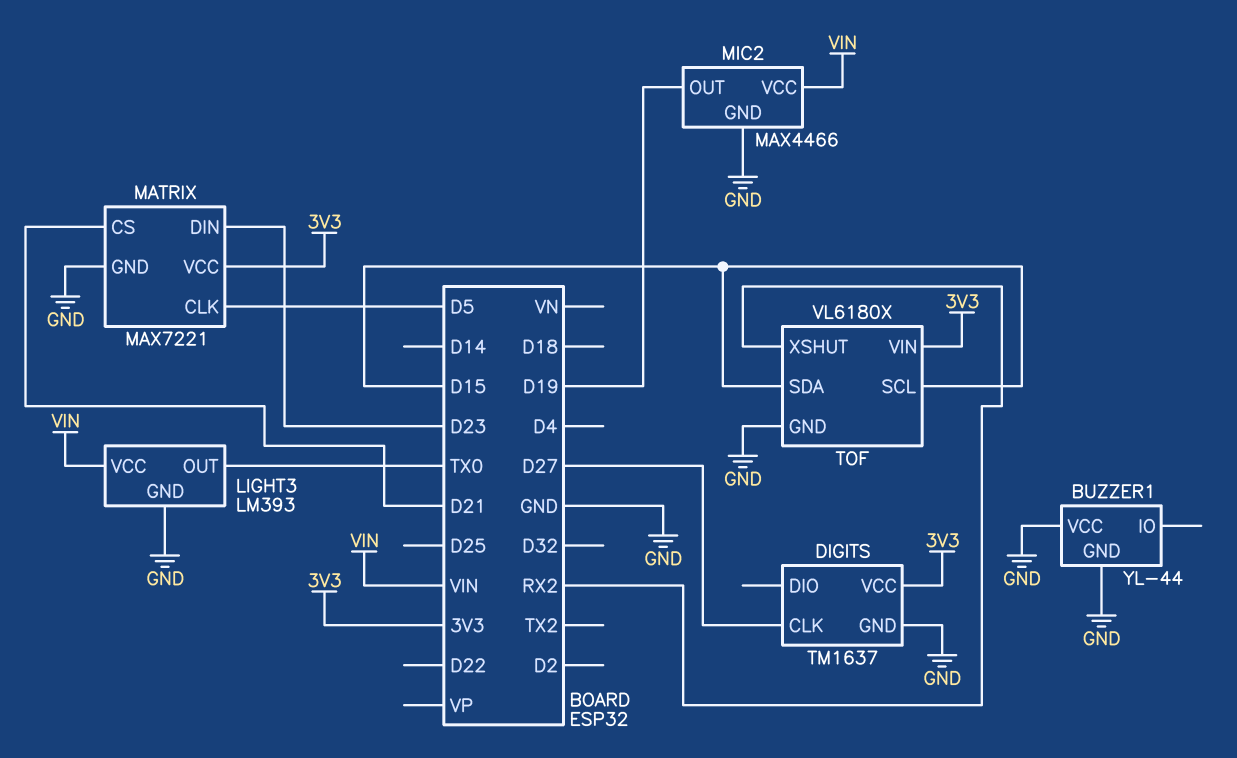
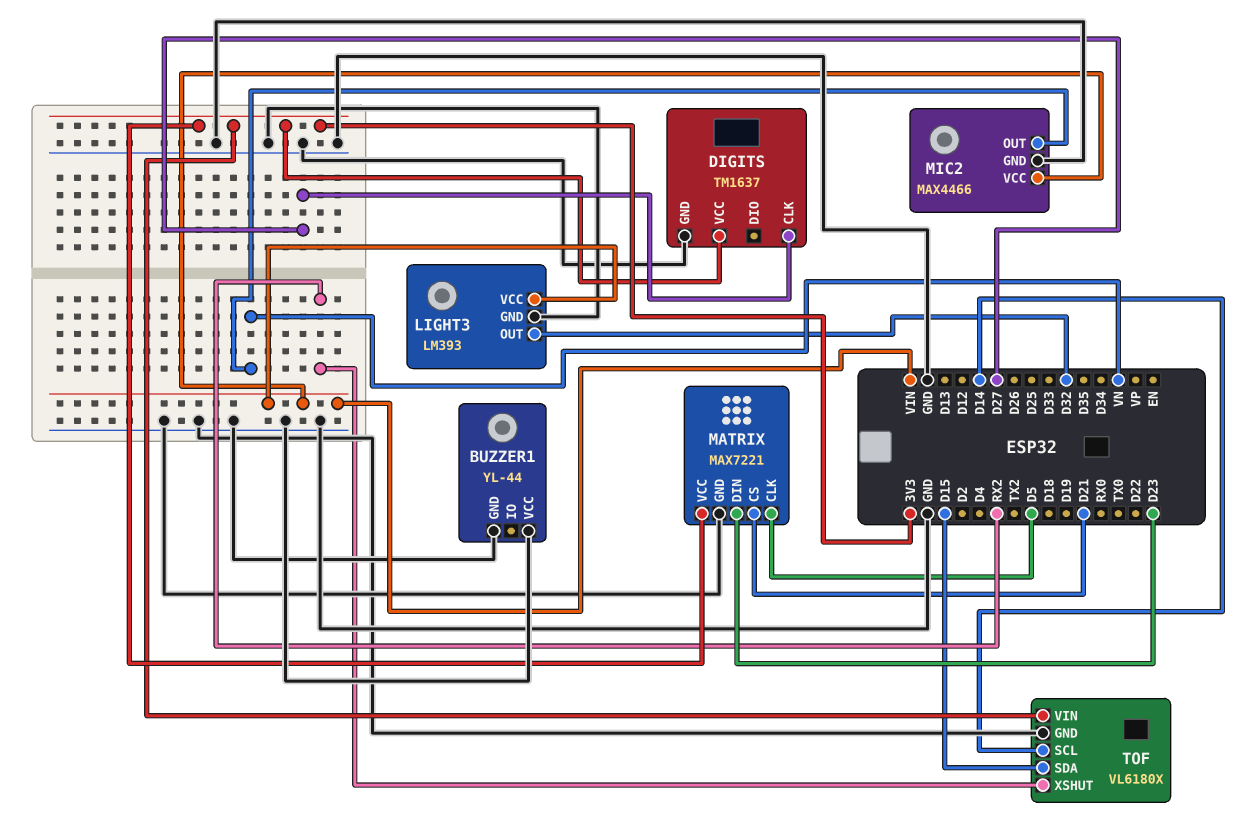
LIGHT3 pin OUT: TX0 -> D32
MIC2 pin OUT: D19 -> VN
TOF pin SCL: D15 -> D14

